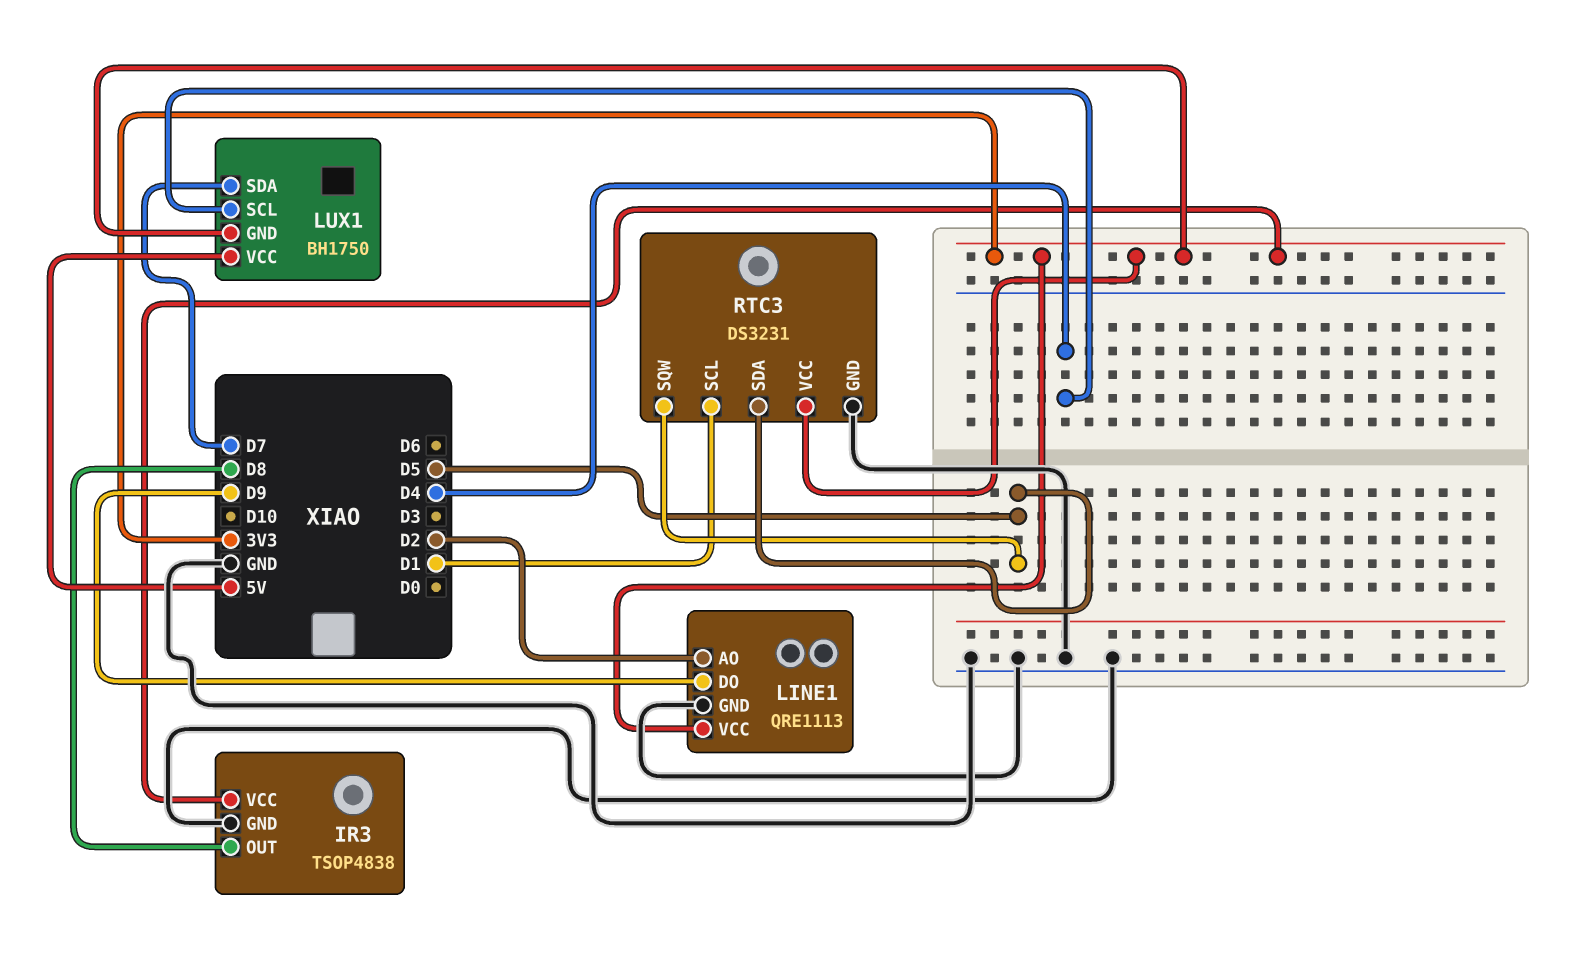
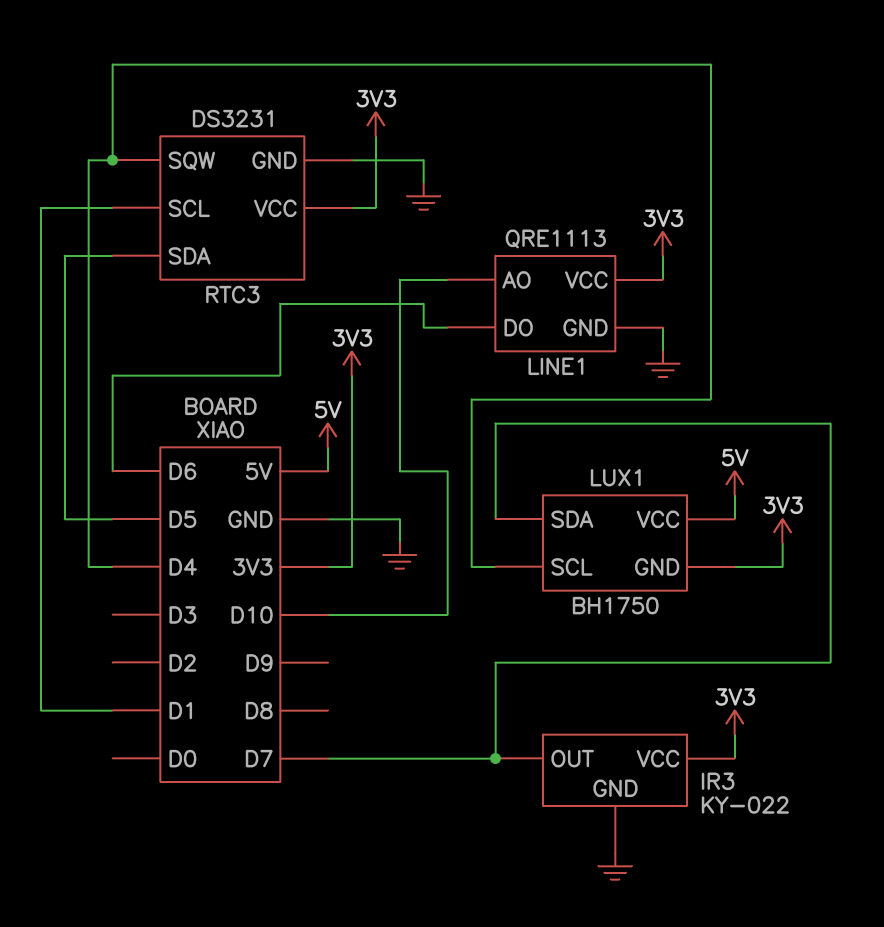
IR3: TSOP4838 -> KY-022
IR3 pin OUT: D8 -> D7
LINE1 pin AO: D2 -> D10
LINE1 pin DO: D9 -> D6
RTC3 pin SQW: D5 -> D4

